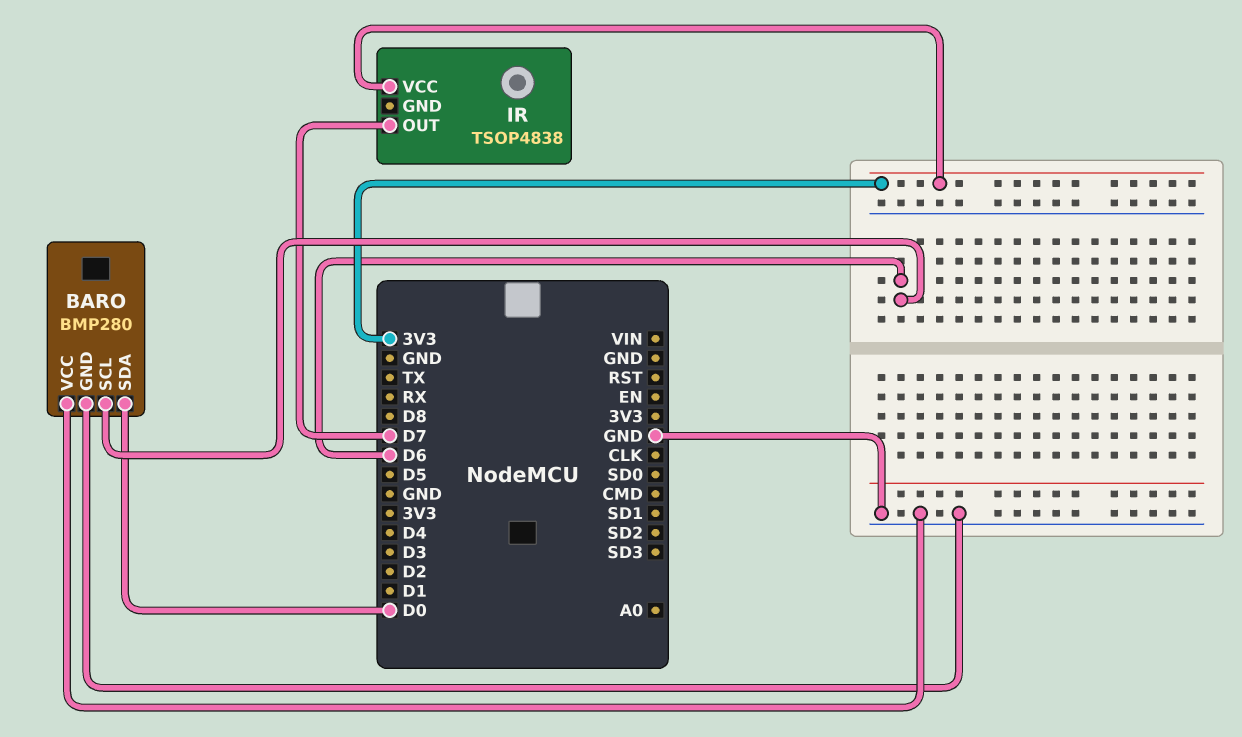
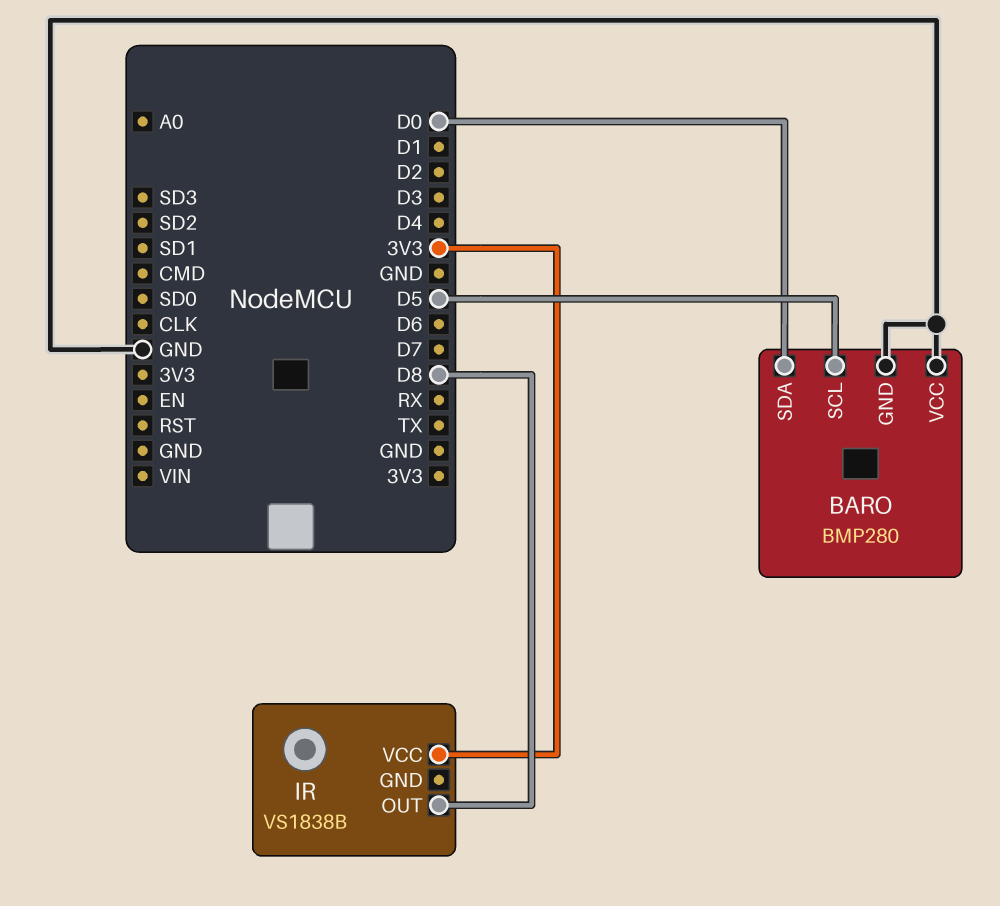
BARO pin SCL: D6 -> D5
IR: TSOP4838 -> VS1838B
IR pin OUT: D7 -> D8

